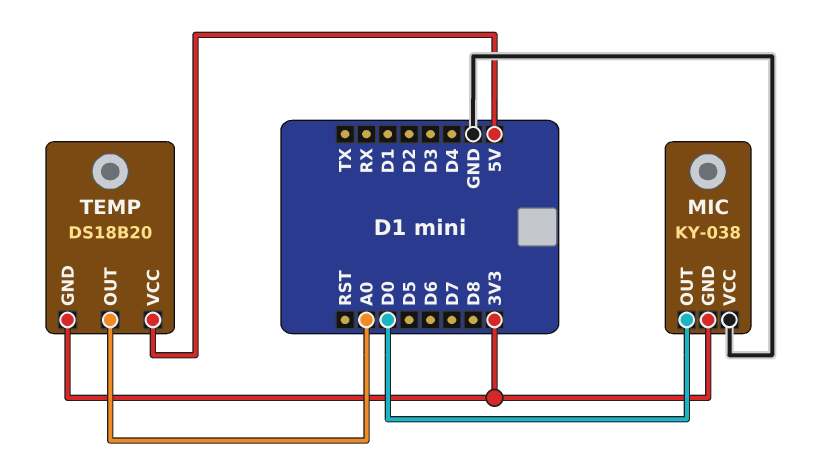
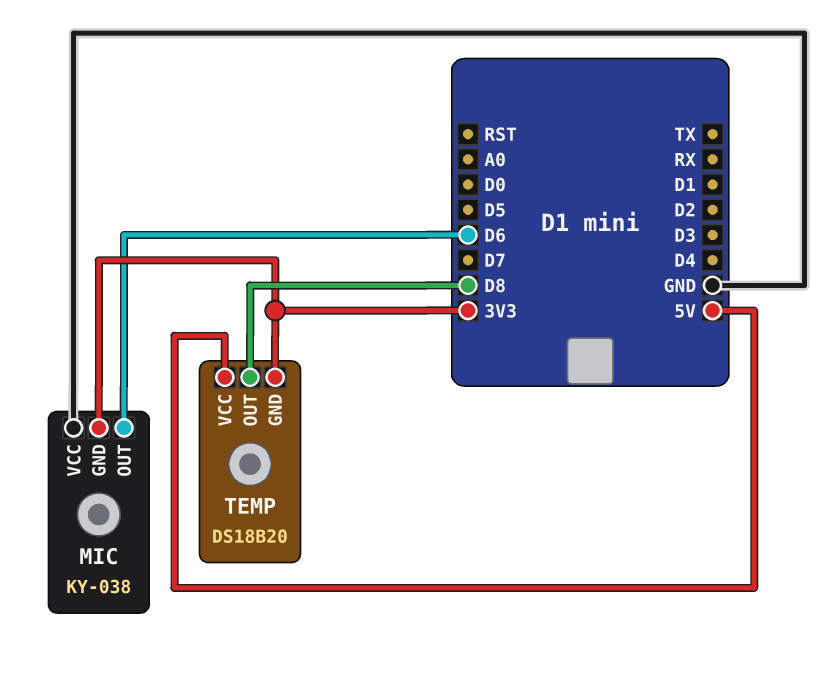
MIC pin OUT: D0 -> D6
TEMP pin OUT: A0 -> D8

